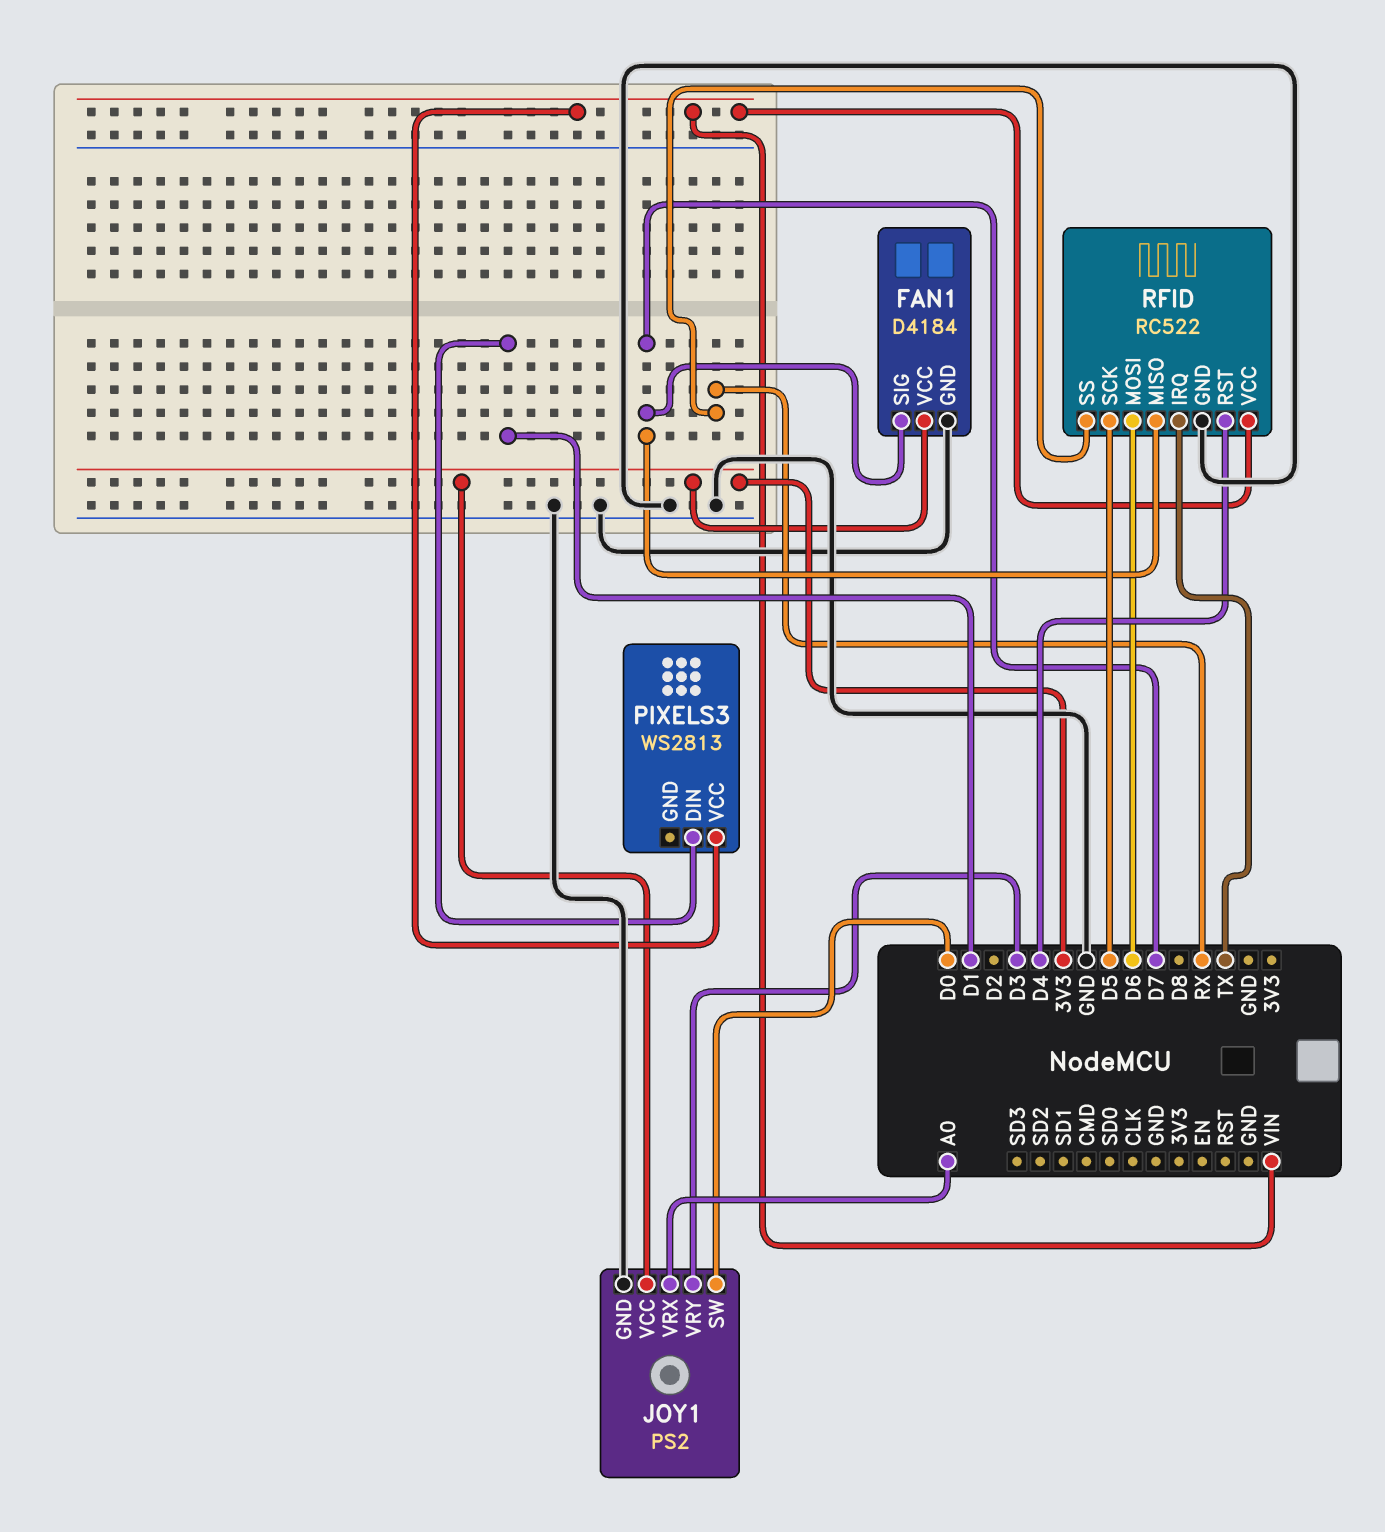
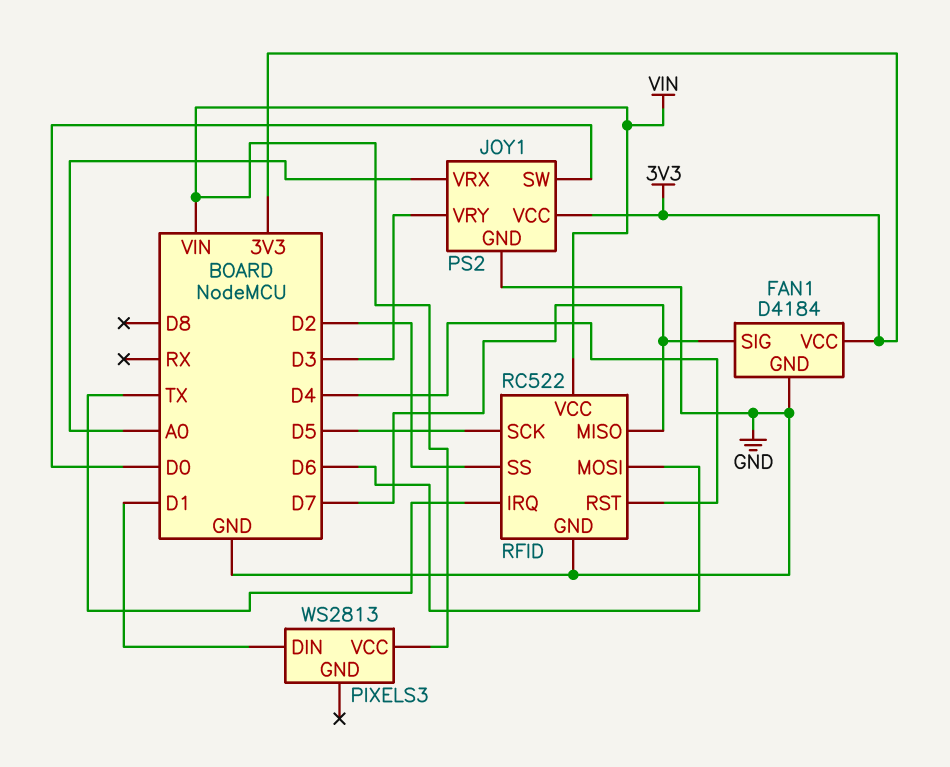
RFID pin SS: RX -> D2

